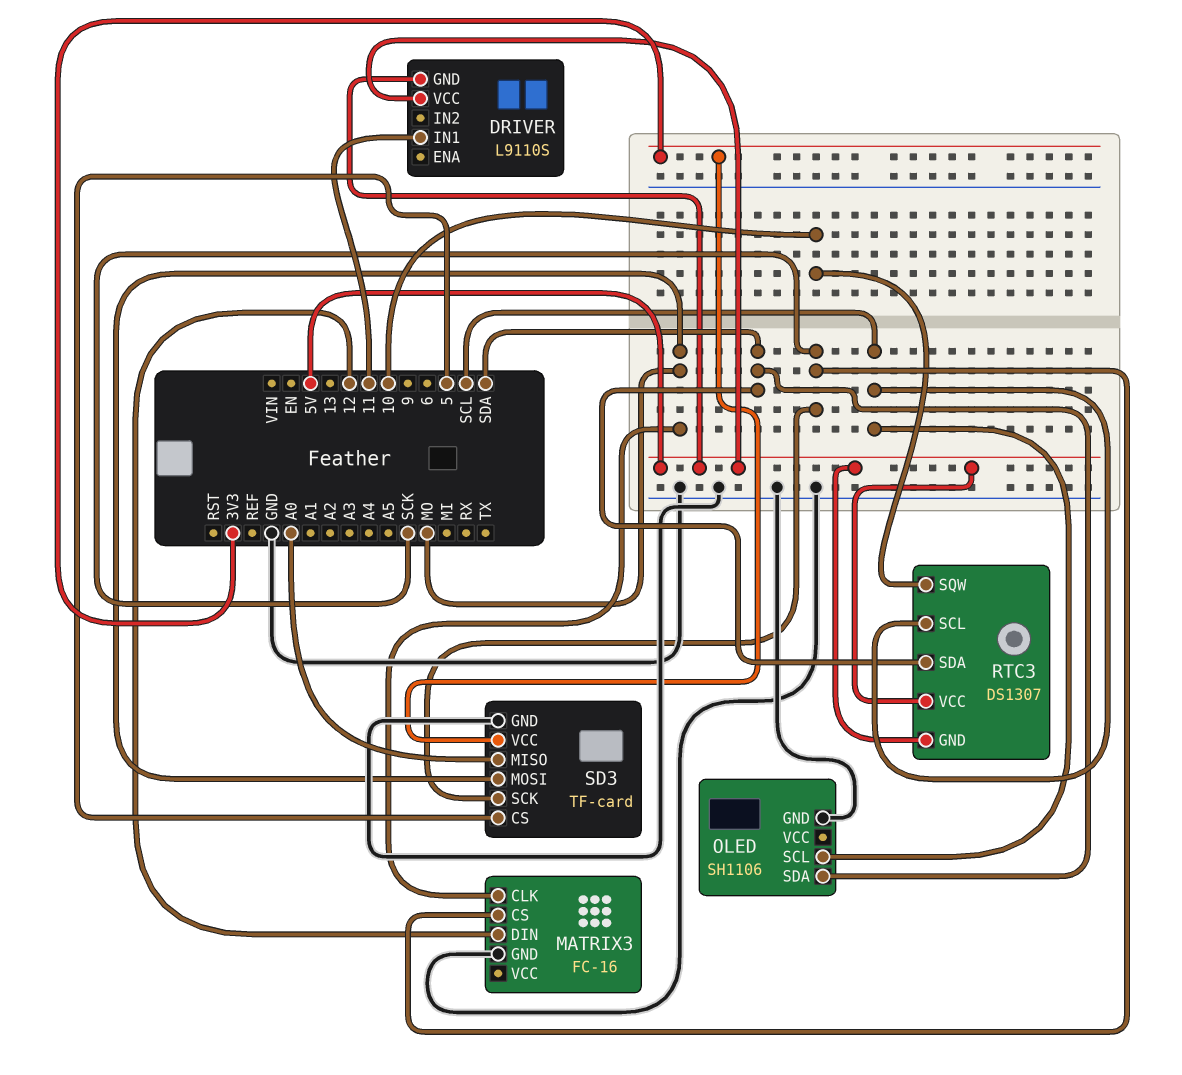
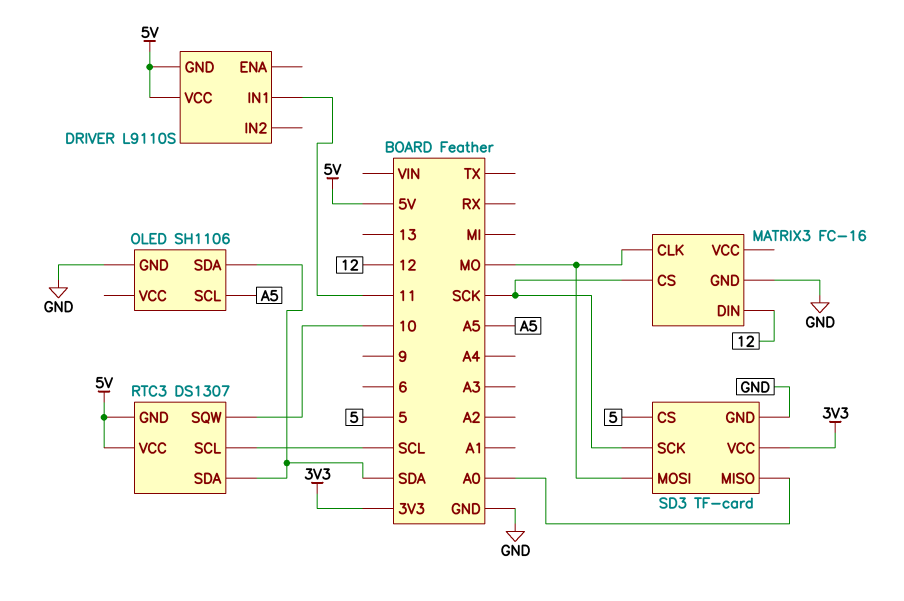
OLED pin SCL: SCL -> A5

